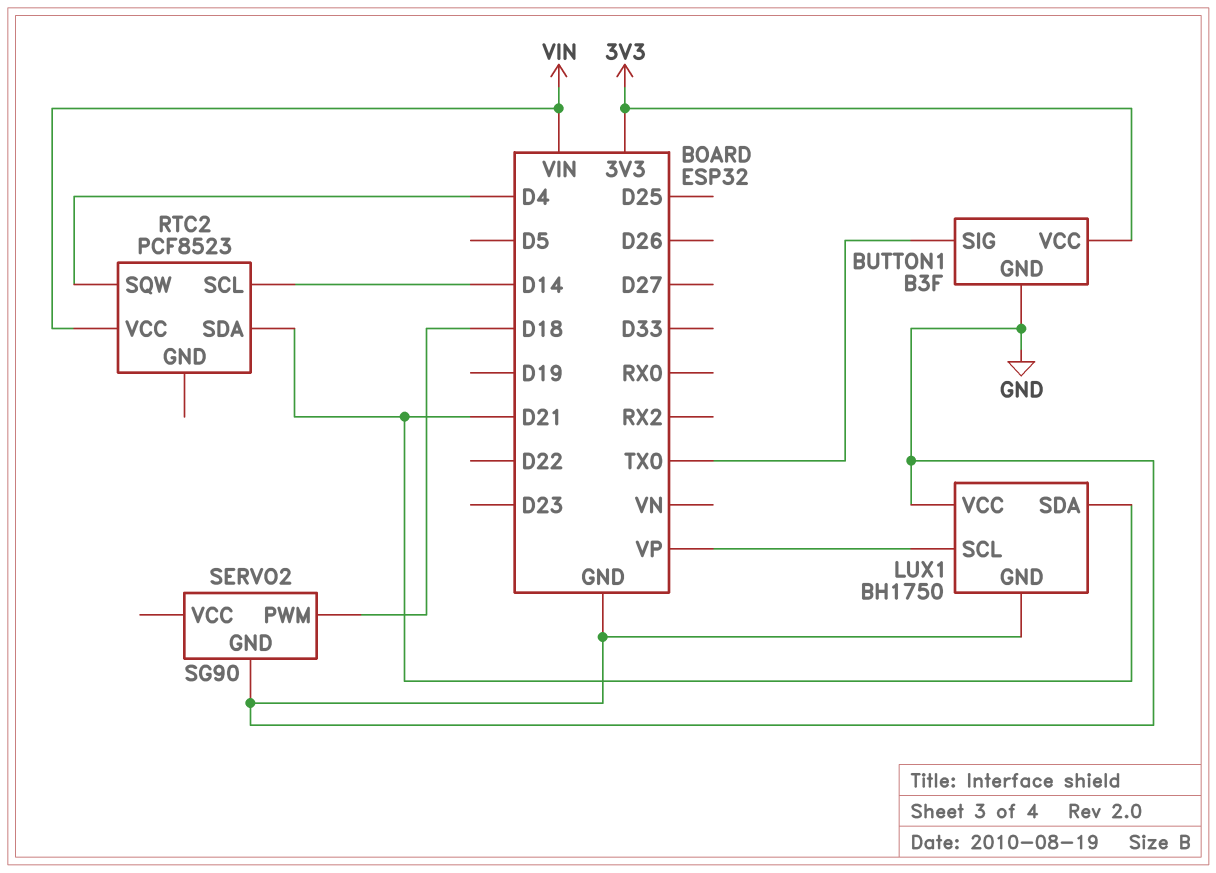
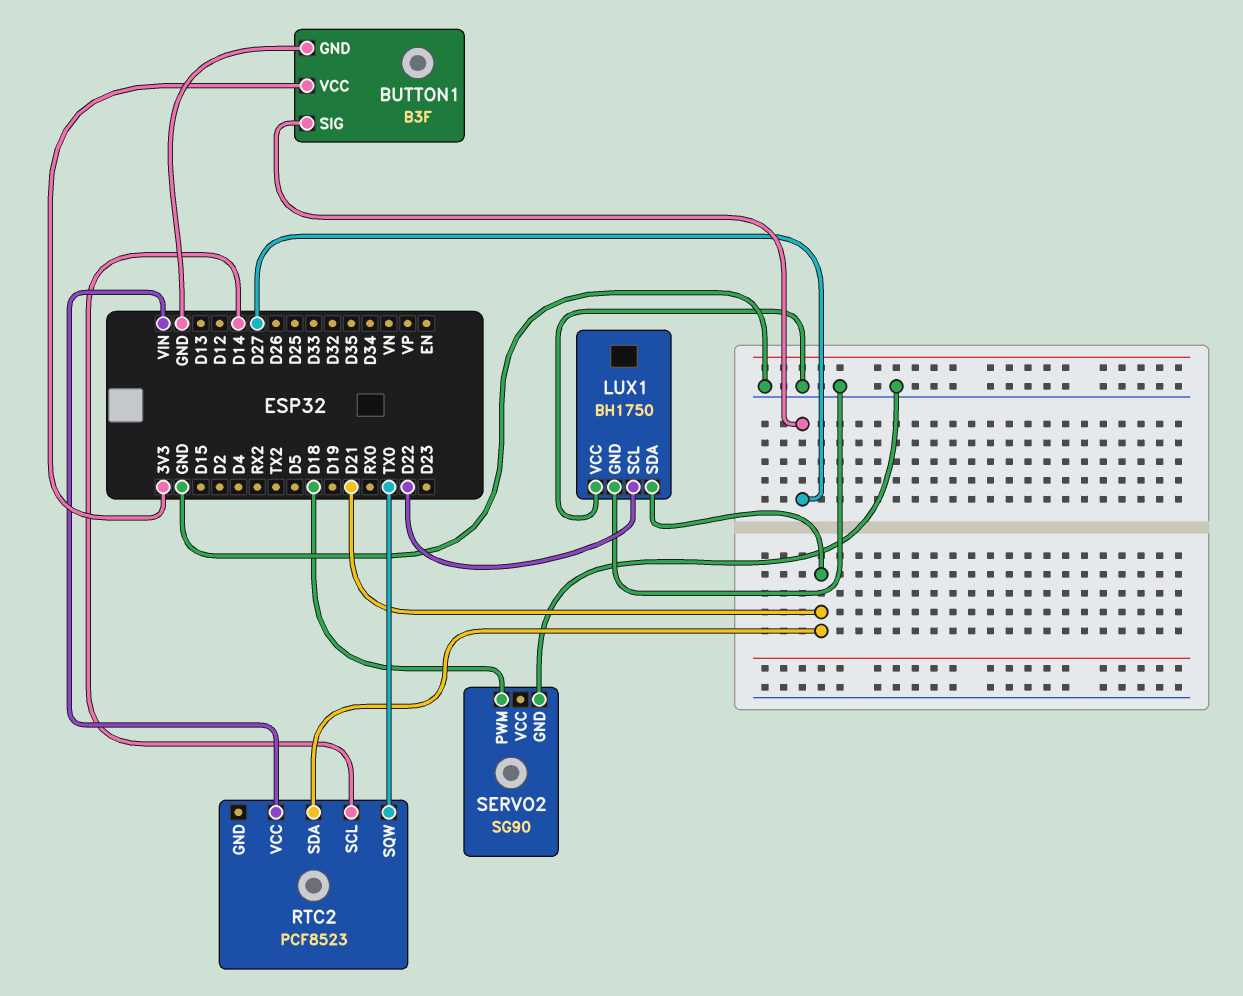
BUTTON1 pin SIG: TX0 -> D27
LUX1 pin SCL: VP -> D22
RTC2 pin SQW: D4 -> TX0

